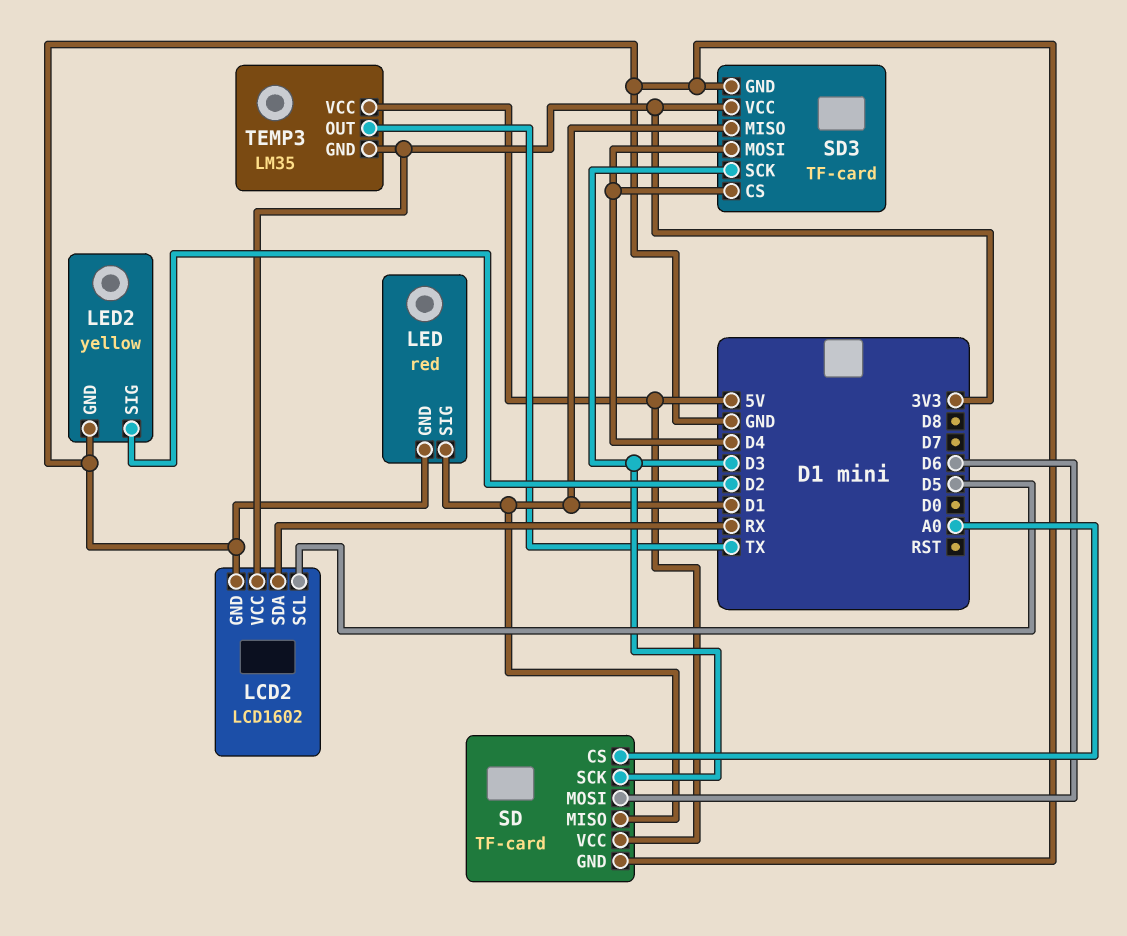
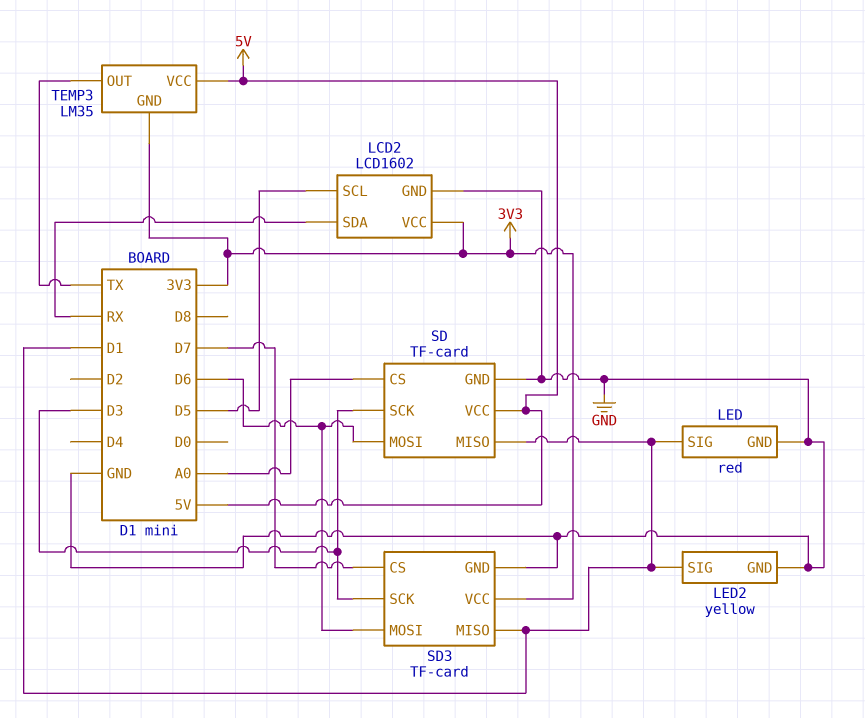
LED2 pin SIG: D2 -> D1
SD3 pin CS: D4 -> D7
SD3 pin MOSI: D4 -> D6

